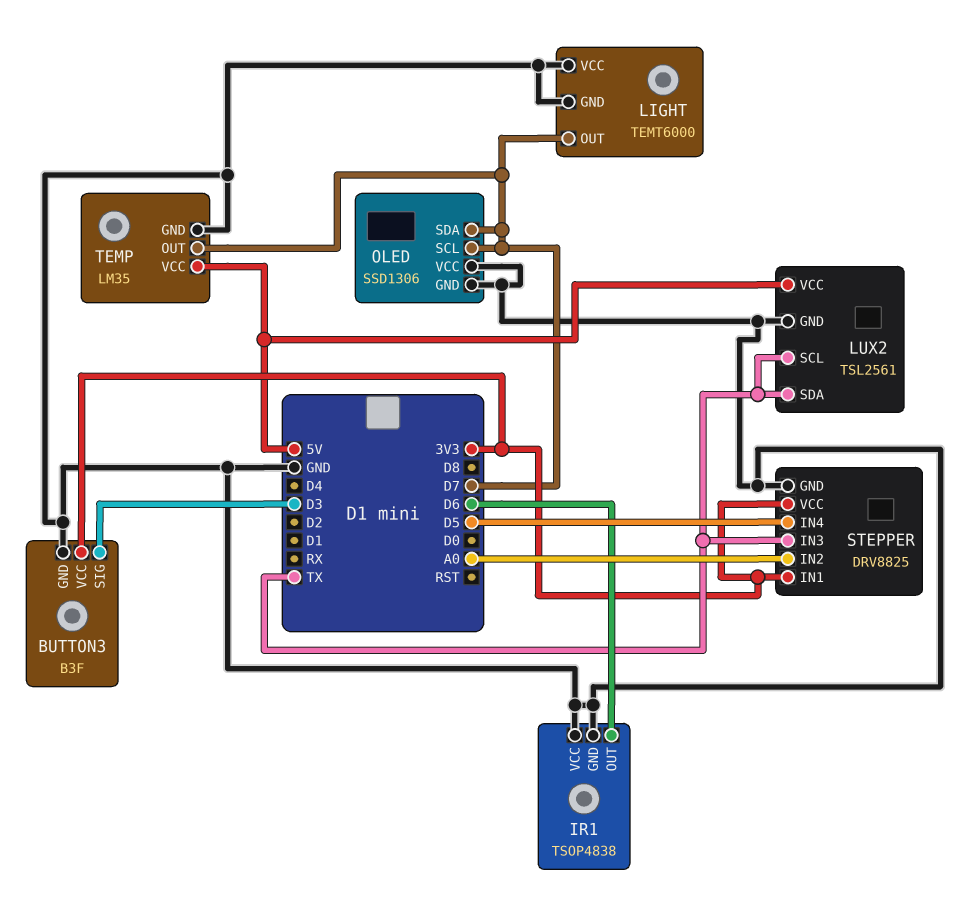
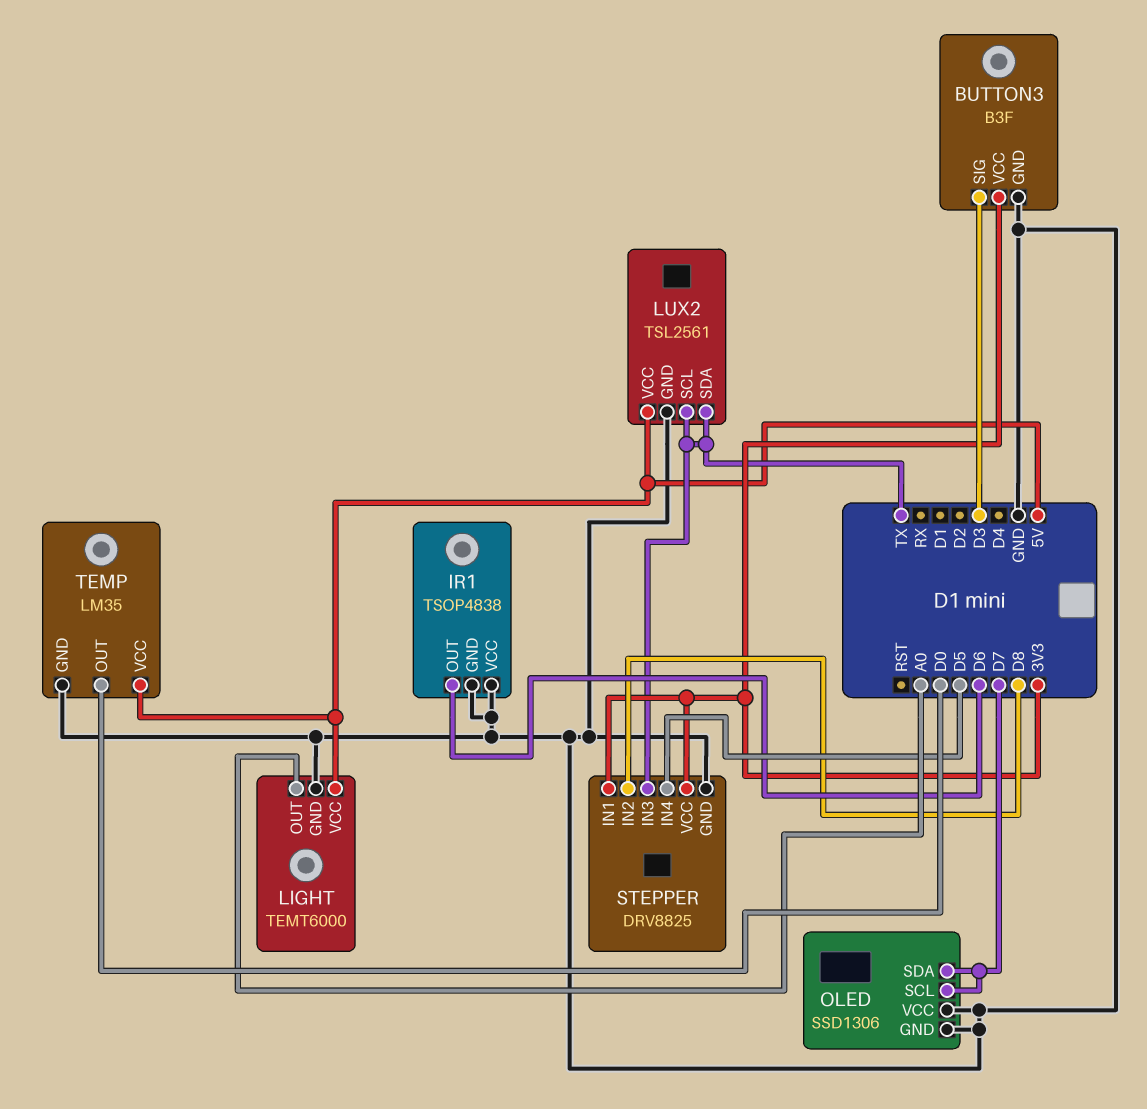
LIGHT pin OUT: D7 -> A0
LIGHT pin VCC: GND -> 5V
STEPPER pin IN2: A0 -> D8
TEMP pin OUT: D7 -> D0

